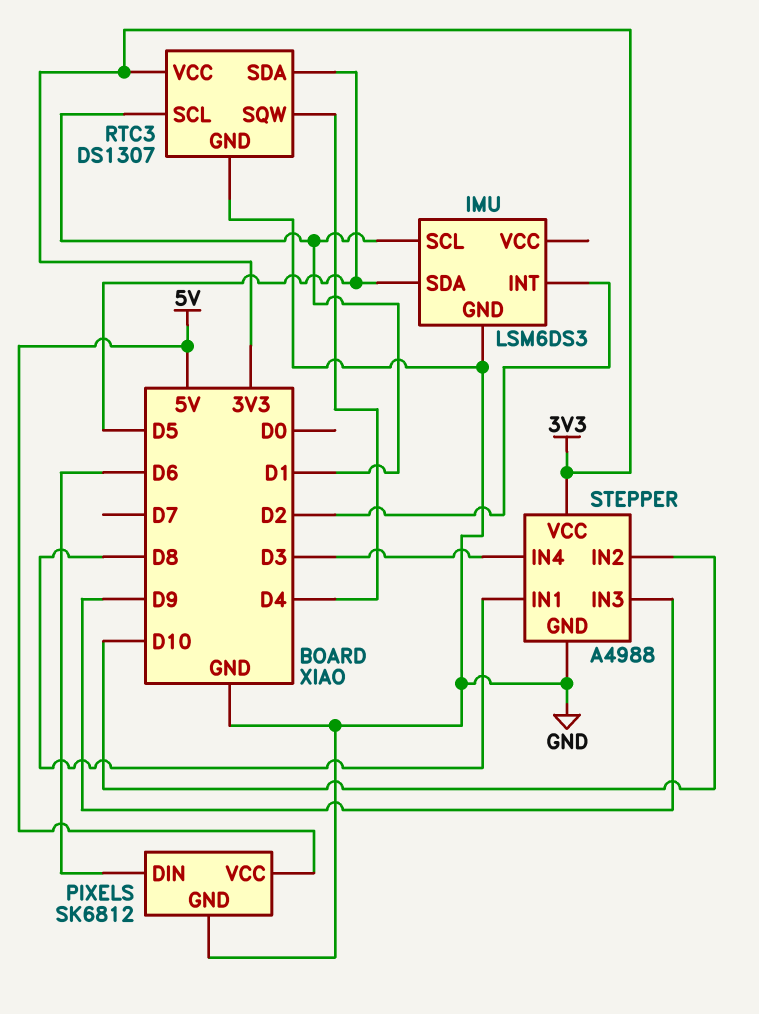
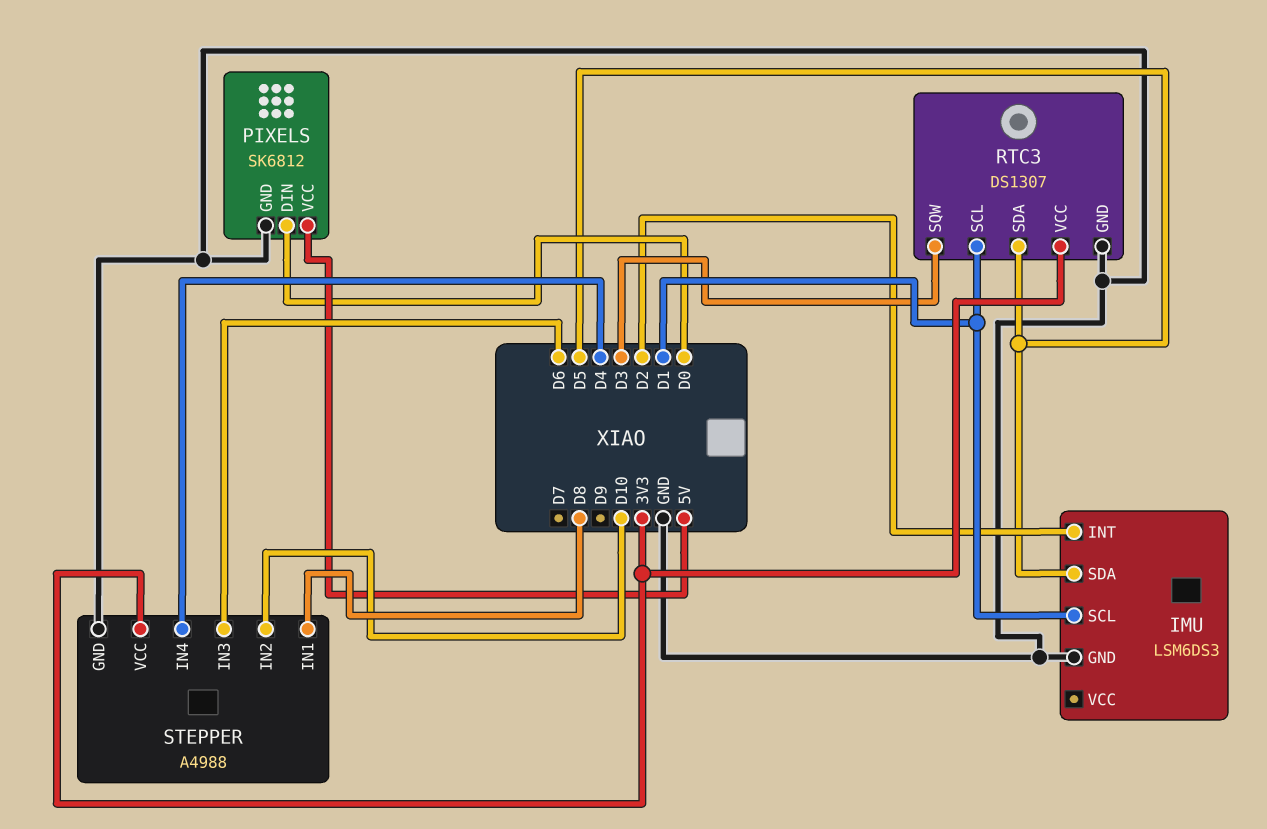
PIXELS pin DIN: D6 -> D0
RTC3 pin SQW: D4 -> D3
STEPPER pin IN3: D9 -> D6
STEPPER pin IN4: D3 -> D4

